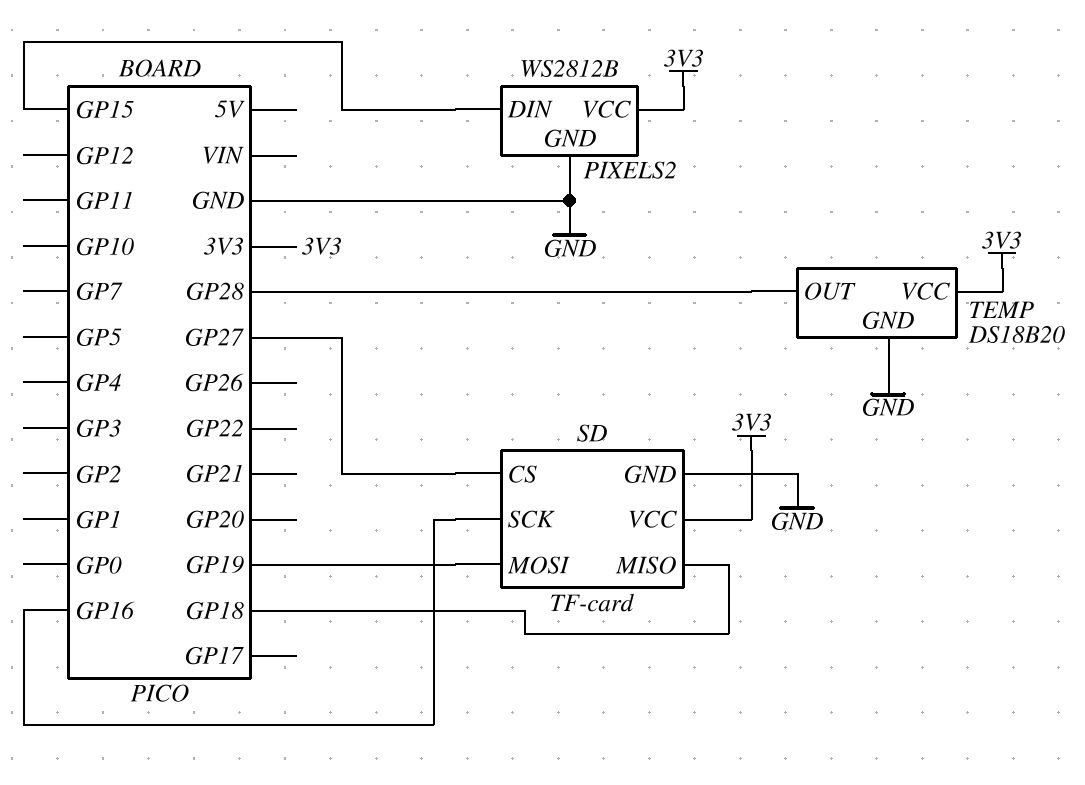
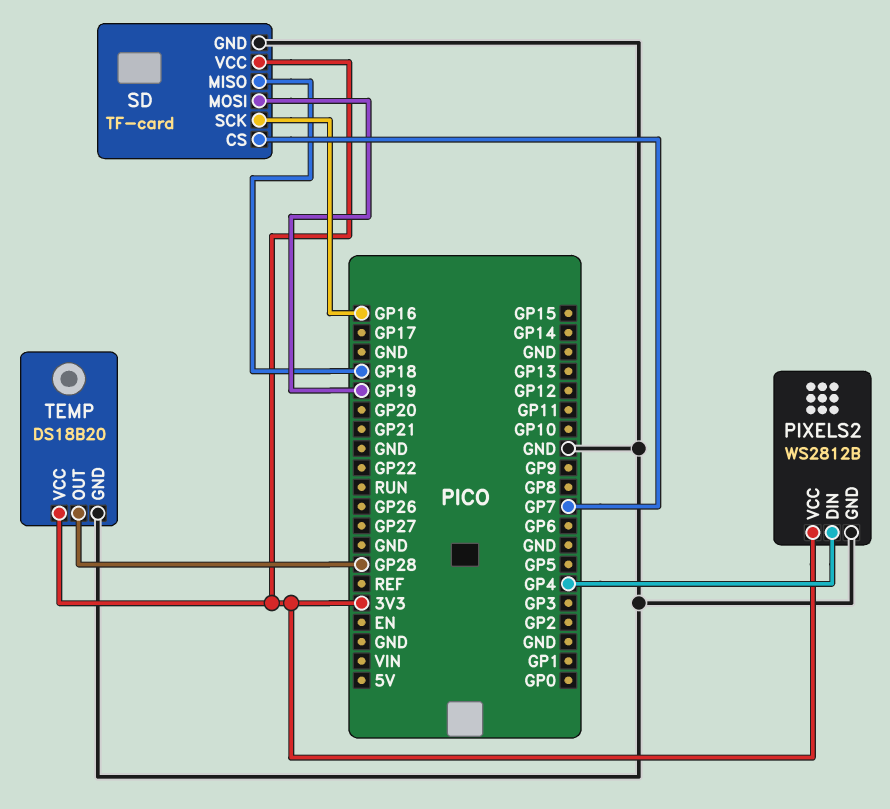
PIXELS2 pin DIN: GP15 -> GP4
SD pin CS: GP27 -> GP7

